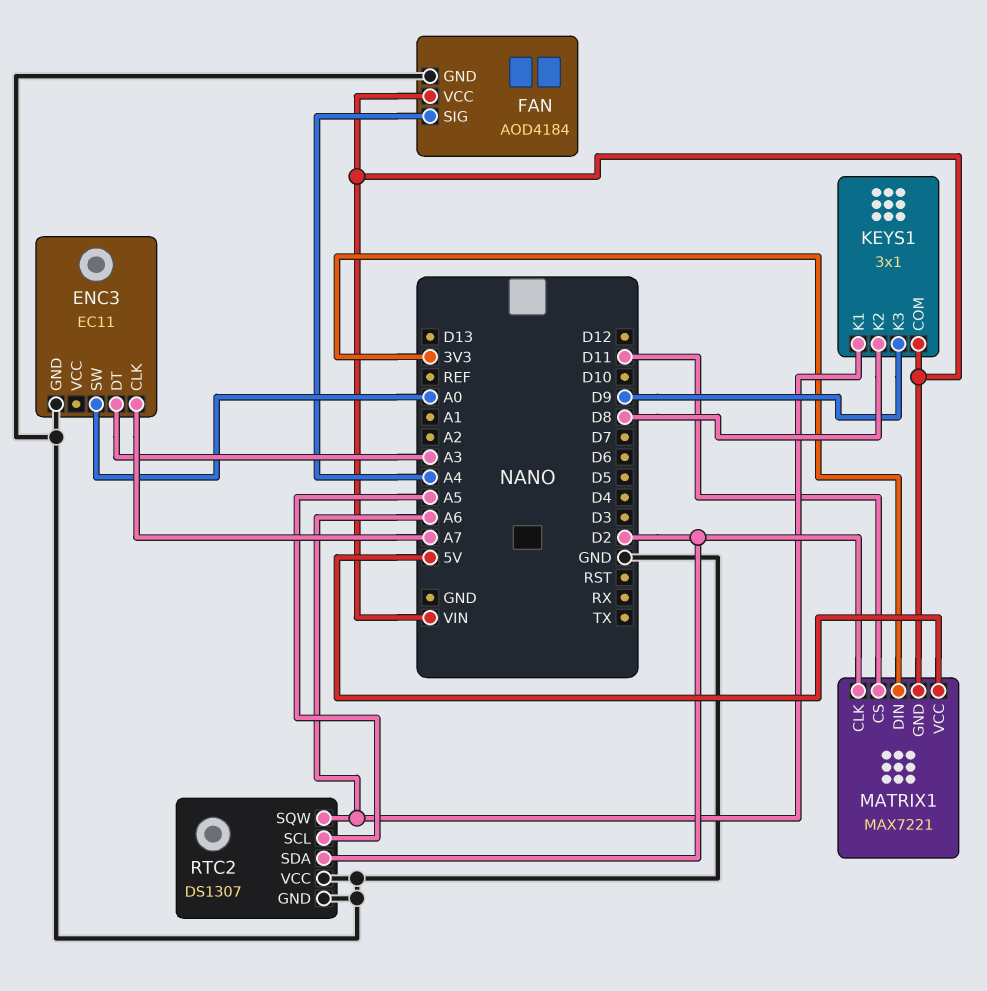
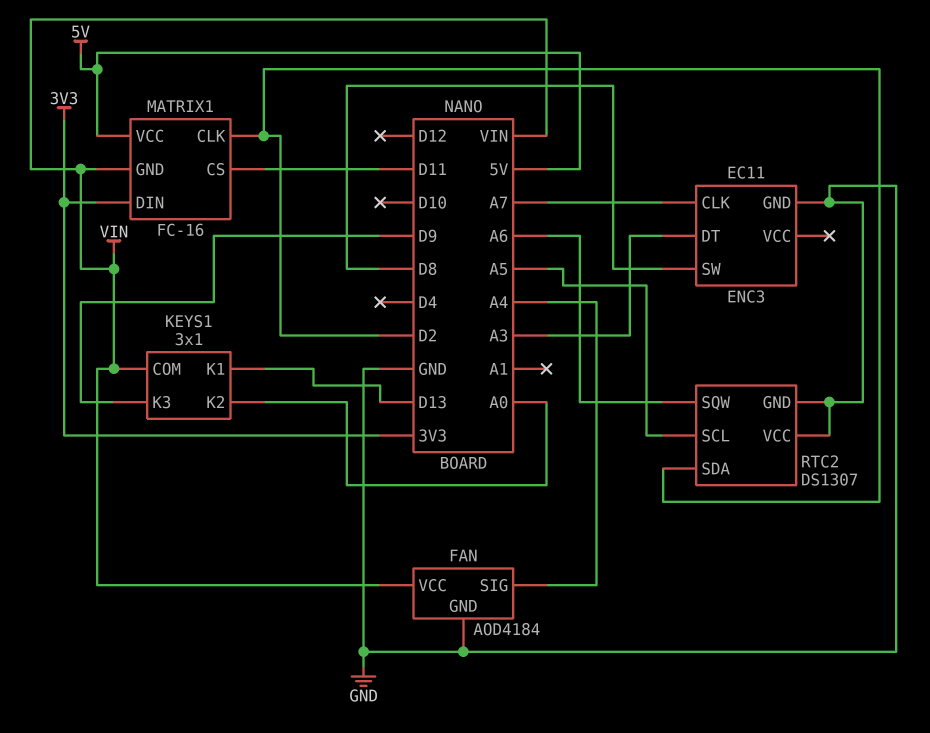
ENC3 pin SW: A0 -> D8
KEYS1 pin K1: A6 -> D13
KEYS1 pin K2: D8 -> A0
MATRIX1: MAX7221 -> FC-16

